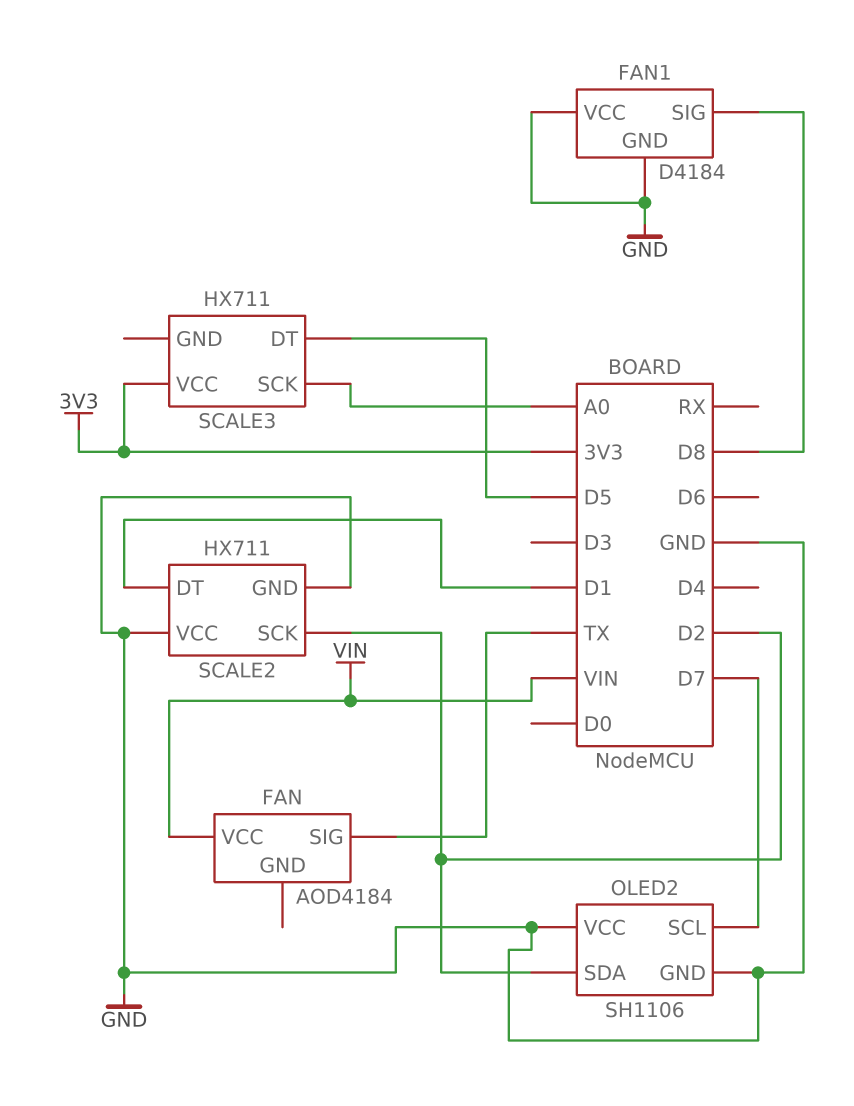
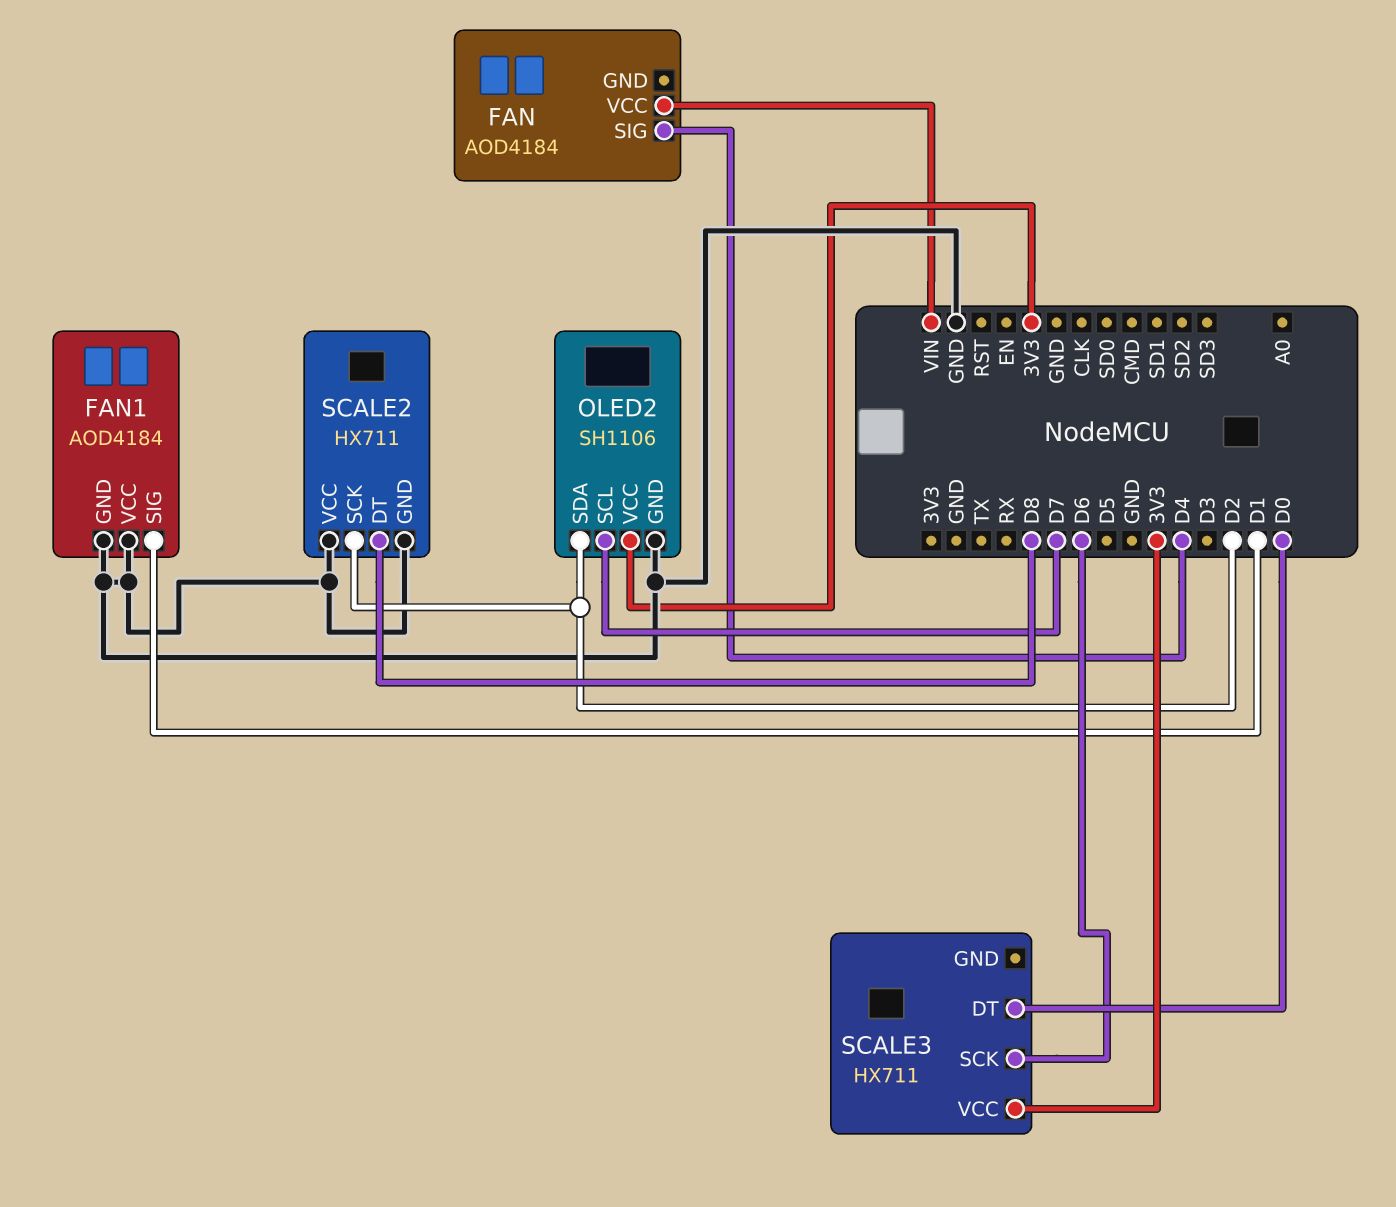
FAN pin SIG: TX -> D4
FAN1: D4184 -> AOD4184
FAN1 pin SIG: D8 -> D1
OLED2 pin VCC: GND -> 3V3
SCALE2 pin DT: D1 -> D8
SCALE3 pin DT: D5 -> D0
SCALE3 pin SCK: A0 -> D6

